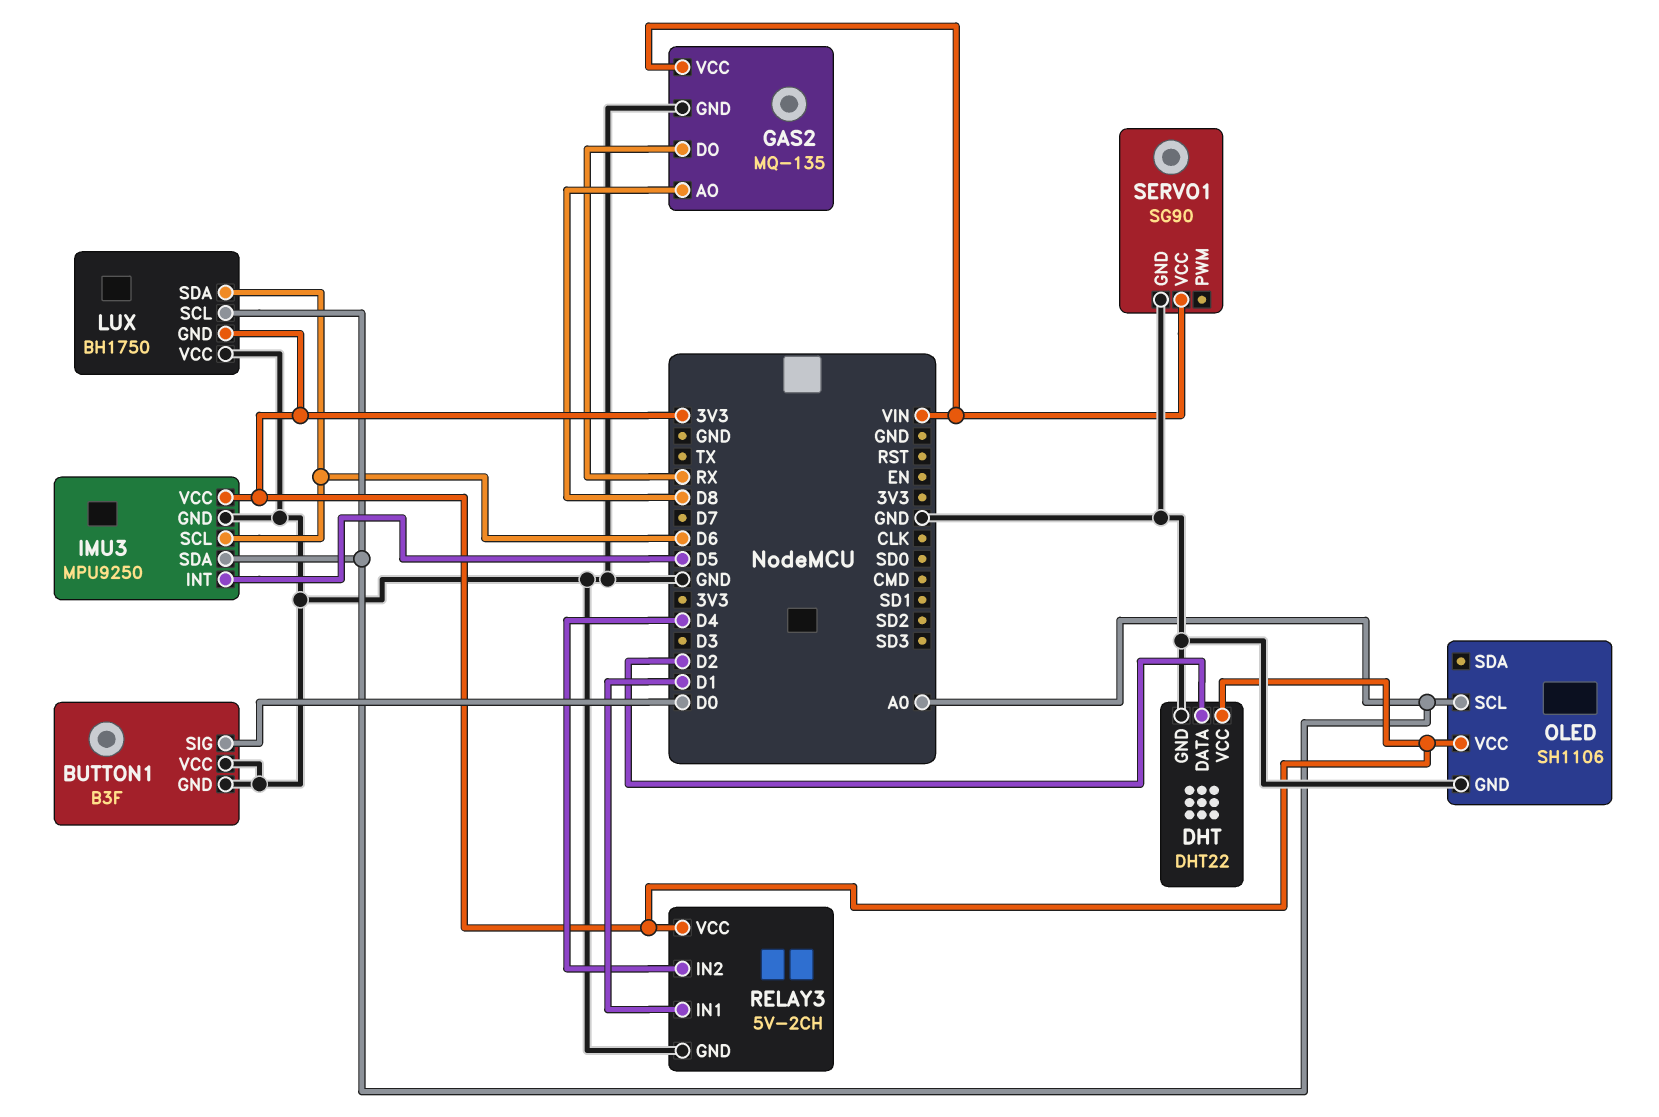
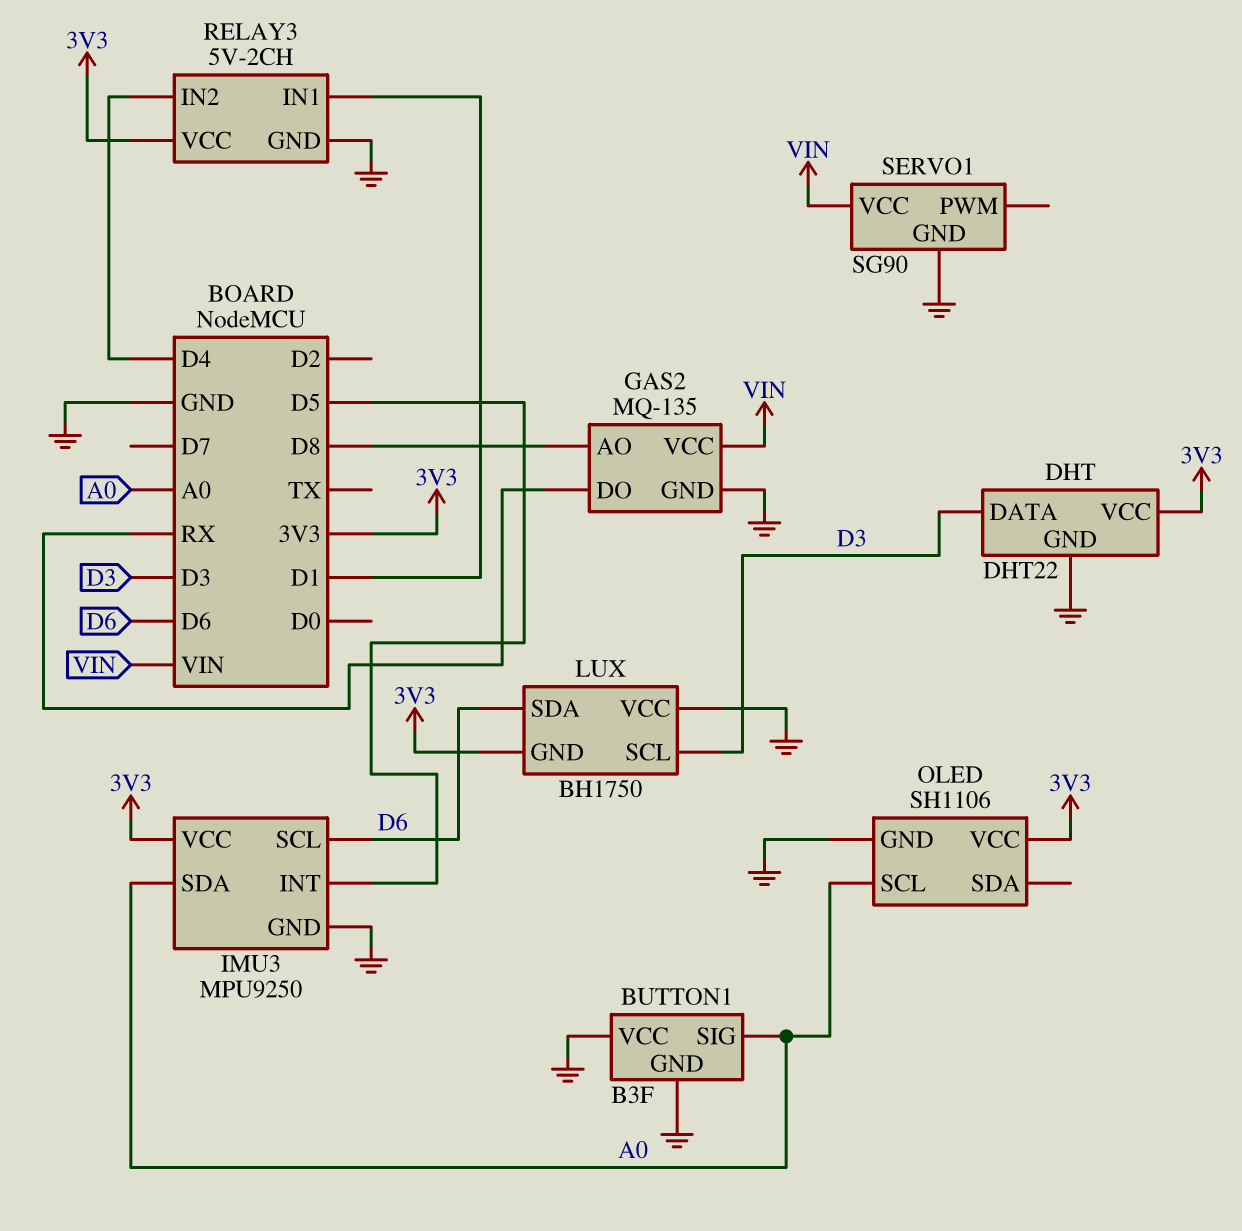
BUTTON1 pin SIG: D0 -> A0
DHT pin DATA: D2 -> D3
LUX pin SCL: A0 -> D3

